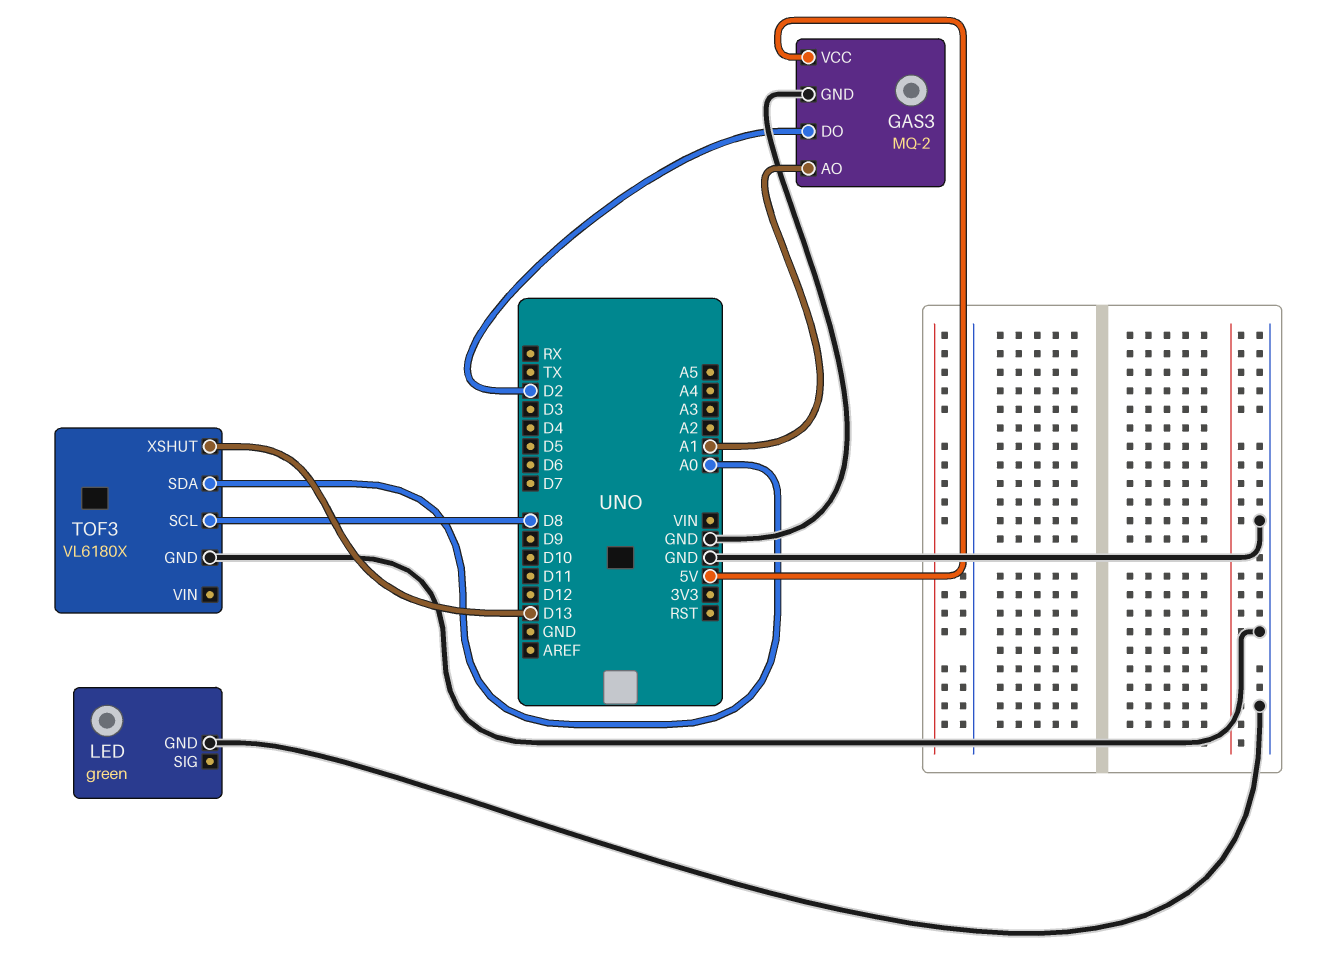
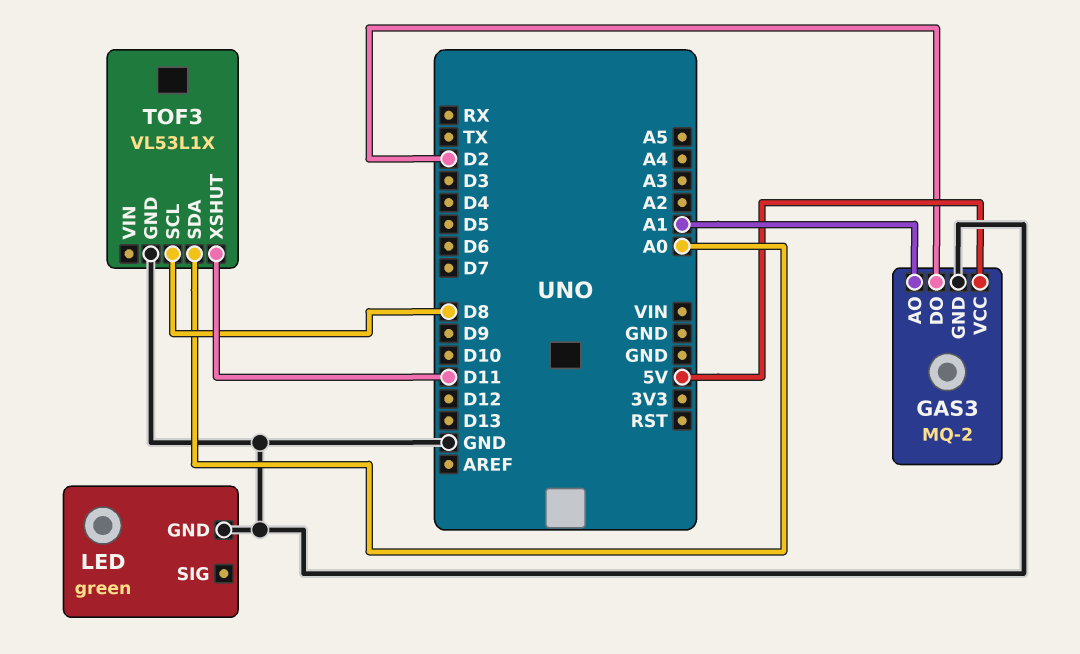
TOF3: VL6180X -> VL53L1X
TOF3 pin XSHUT: D13 -> D11

